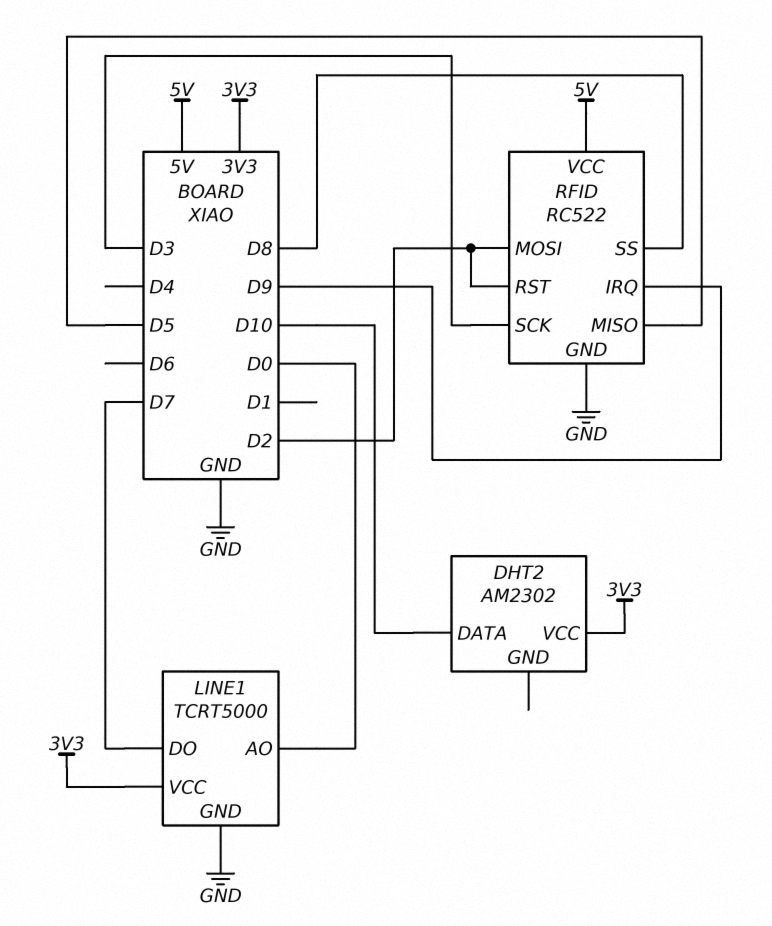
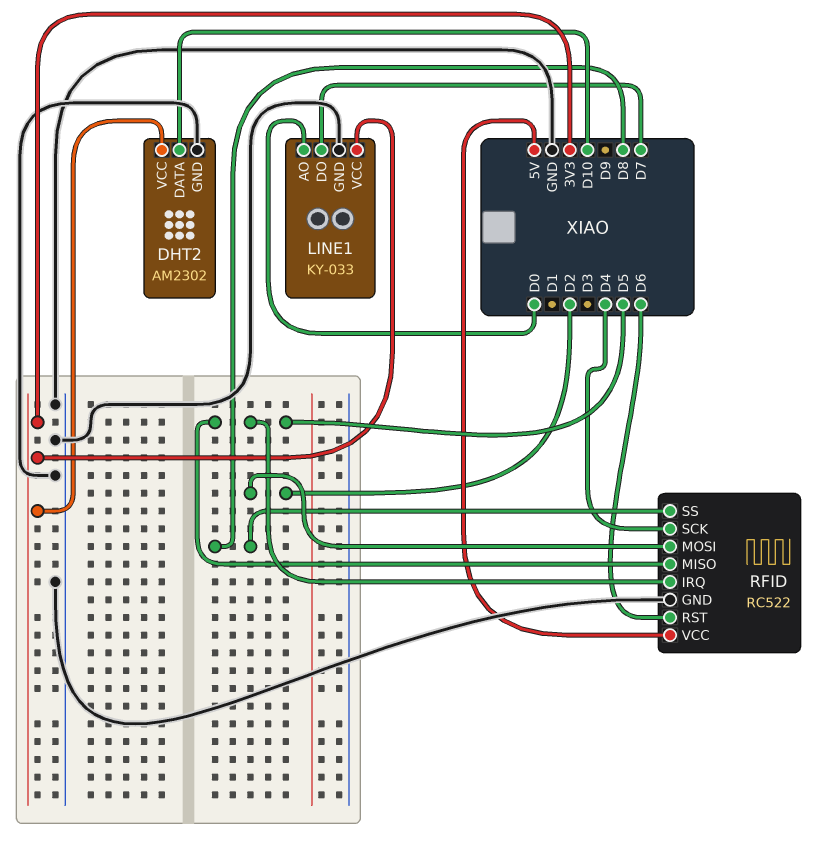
DHT2 pin GND: none -> GND
LINE1: TCRT5000 -> KY-033
RFID pin IRQ: D9 -> D5
RFID pin RST: D2 -> D6
RFID pin SCK: D3 -> D4

